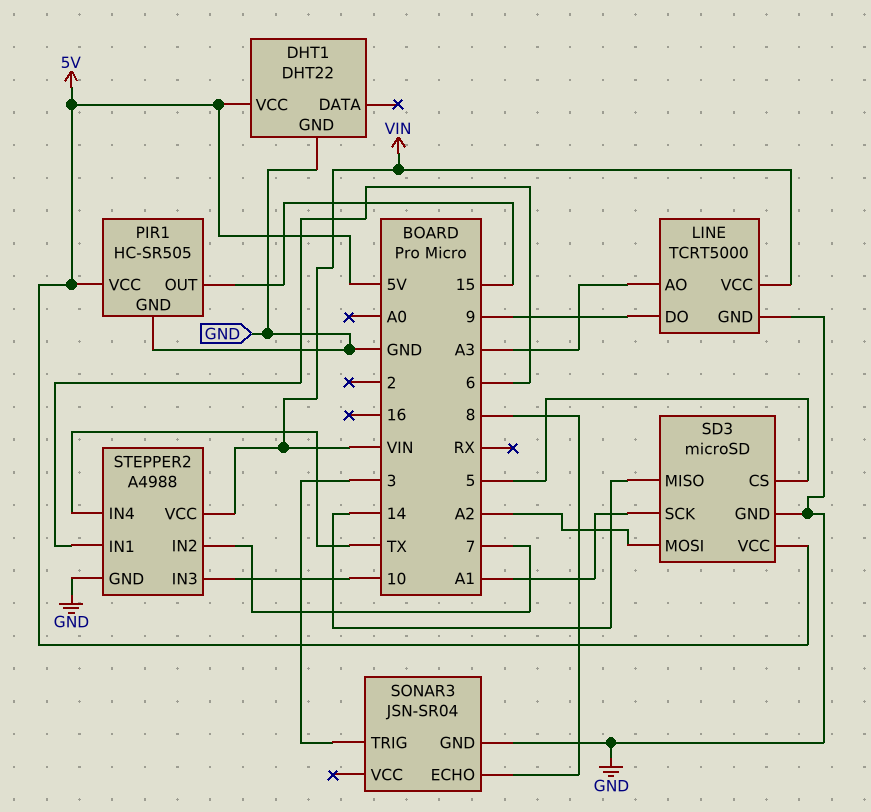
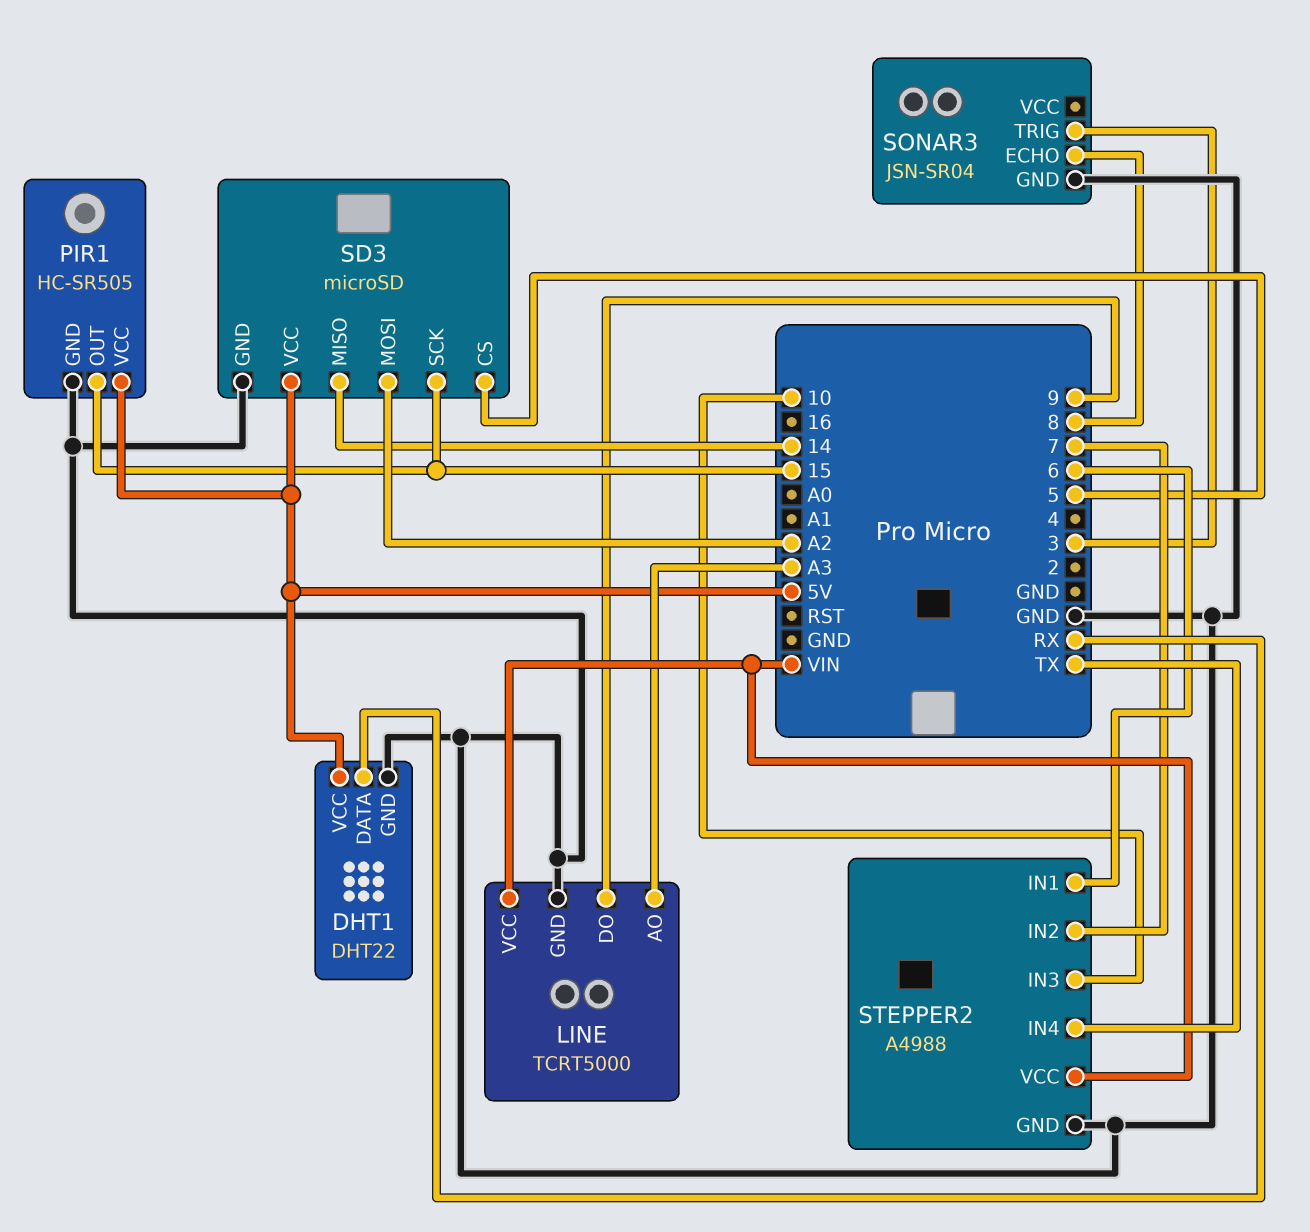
DHT1 pin DATA: none -> RX
SD3 pin SCK: A1 -> 15

